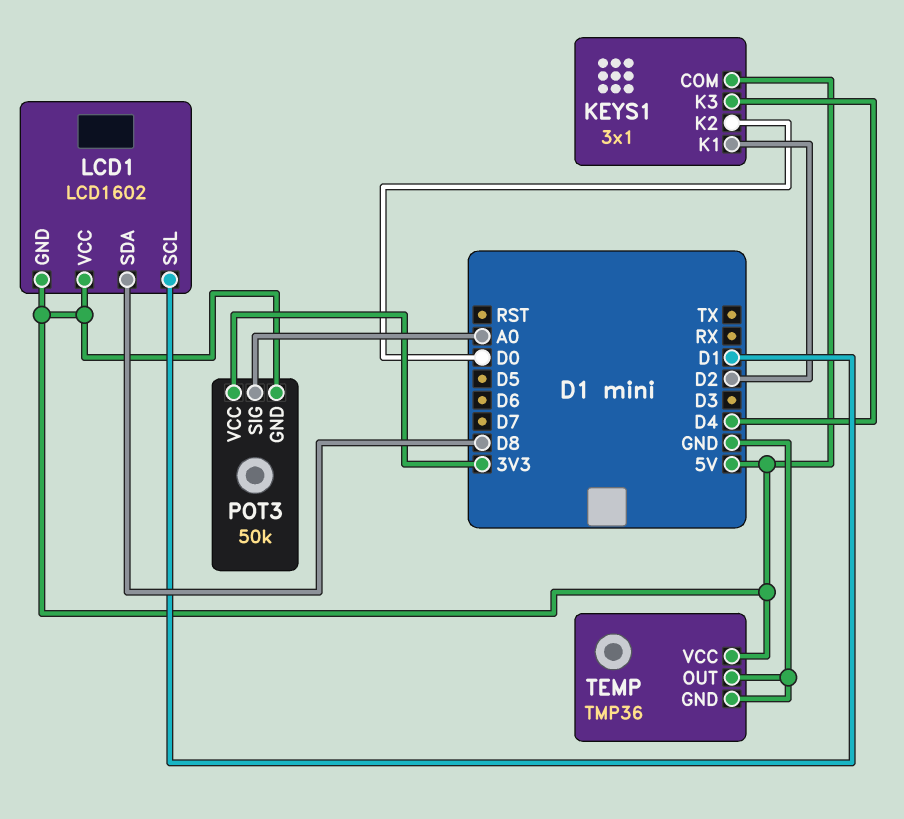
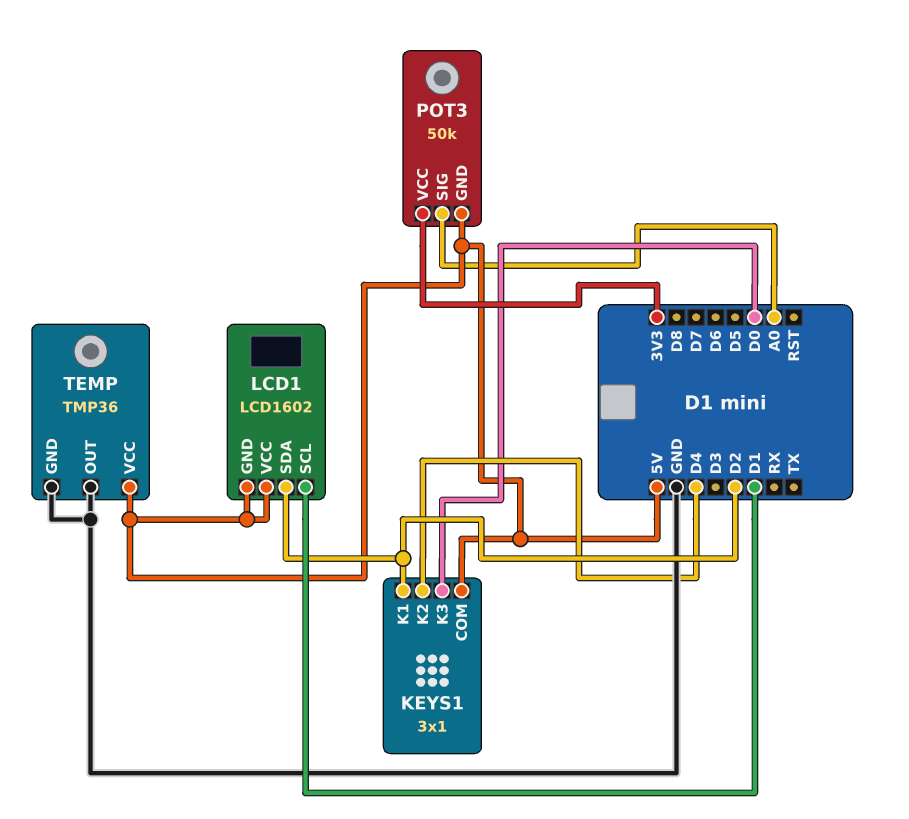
KEYS1 pin K2: D0 -> D4
KEYS1 pin K3: D4 -> D0
LCD1 pin SDA: D8 -> D2

